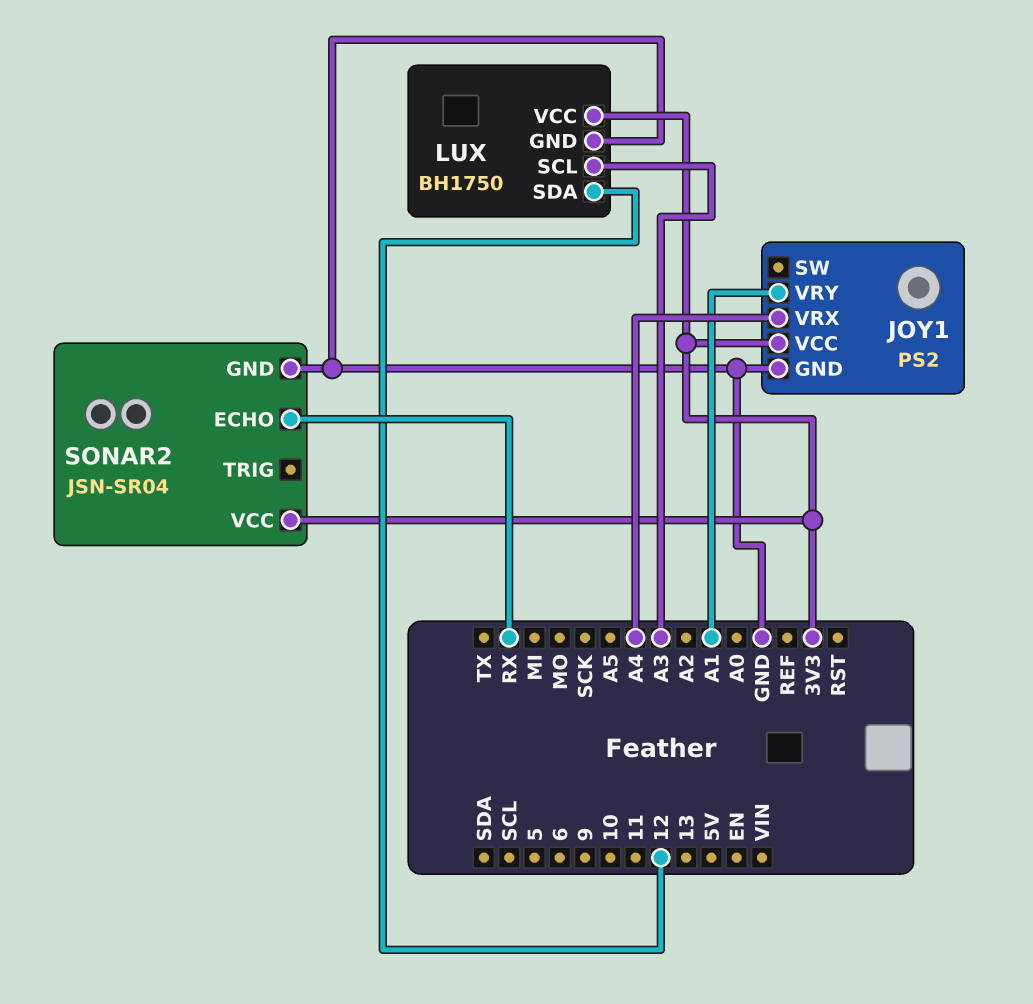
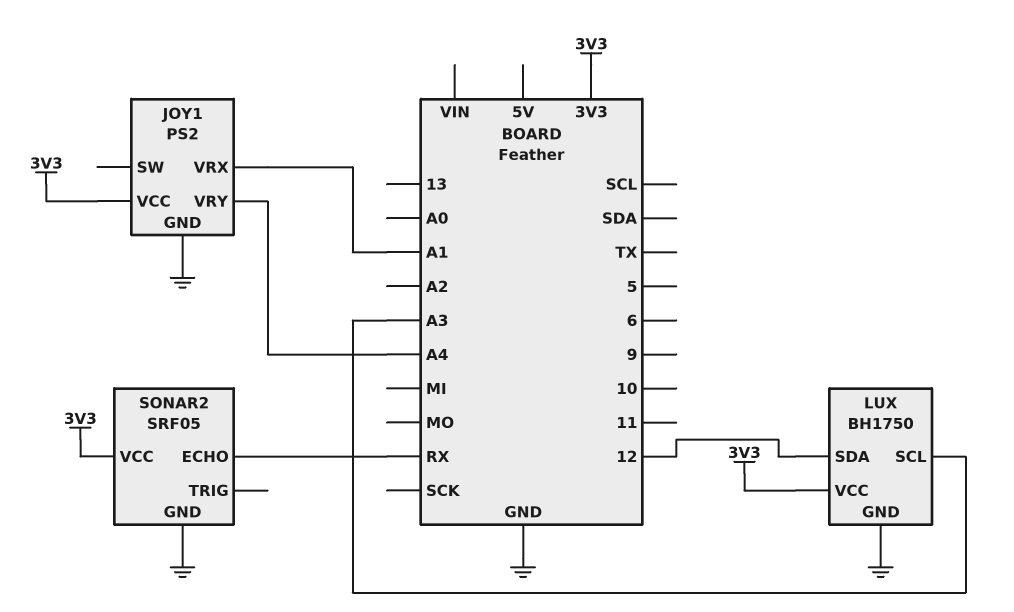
JOY1 pin VRX: A4 -> A1
JOY1 pin VRY: A1 -> A4
SONAR2: JSN-SR04 -> SRF05

